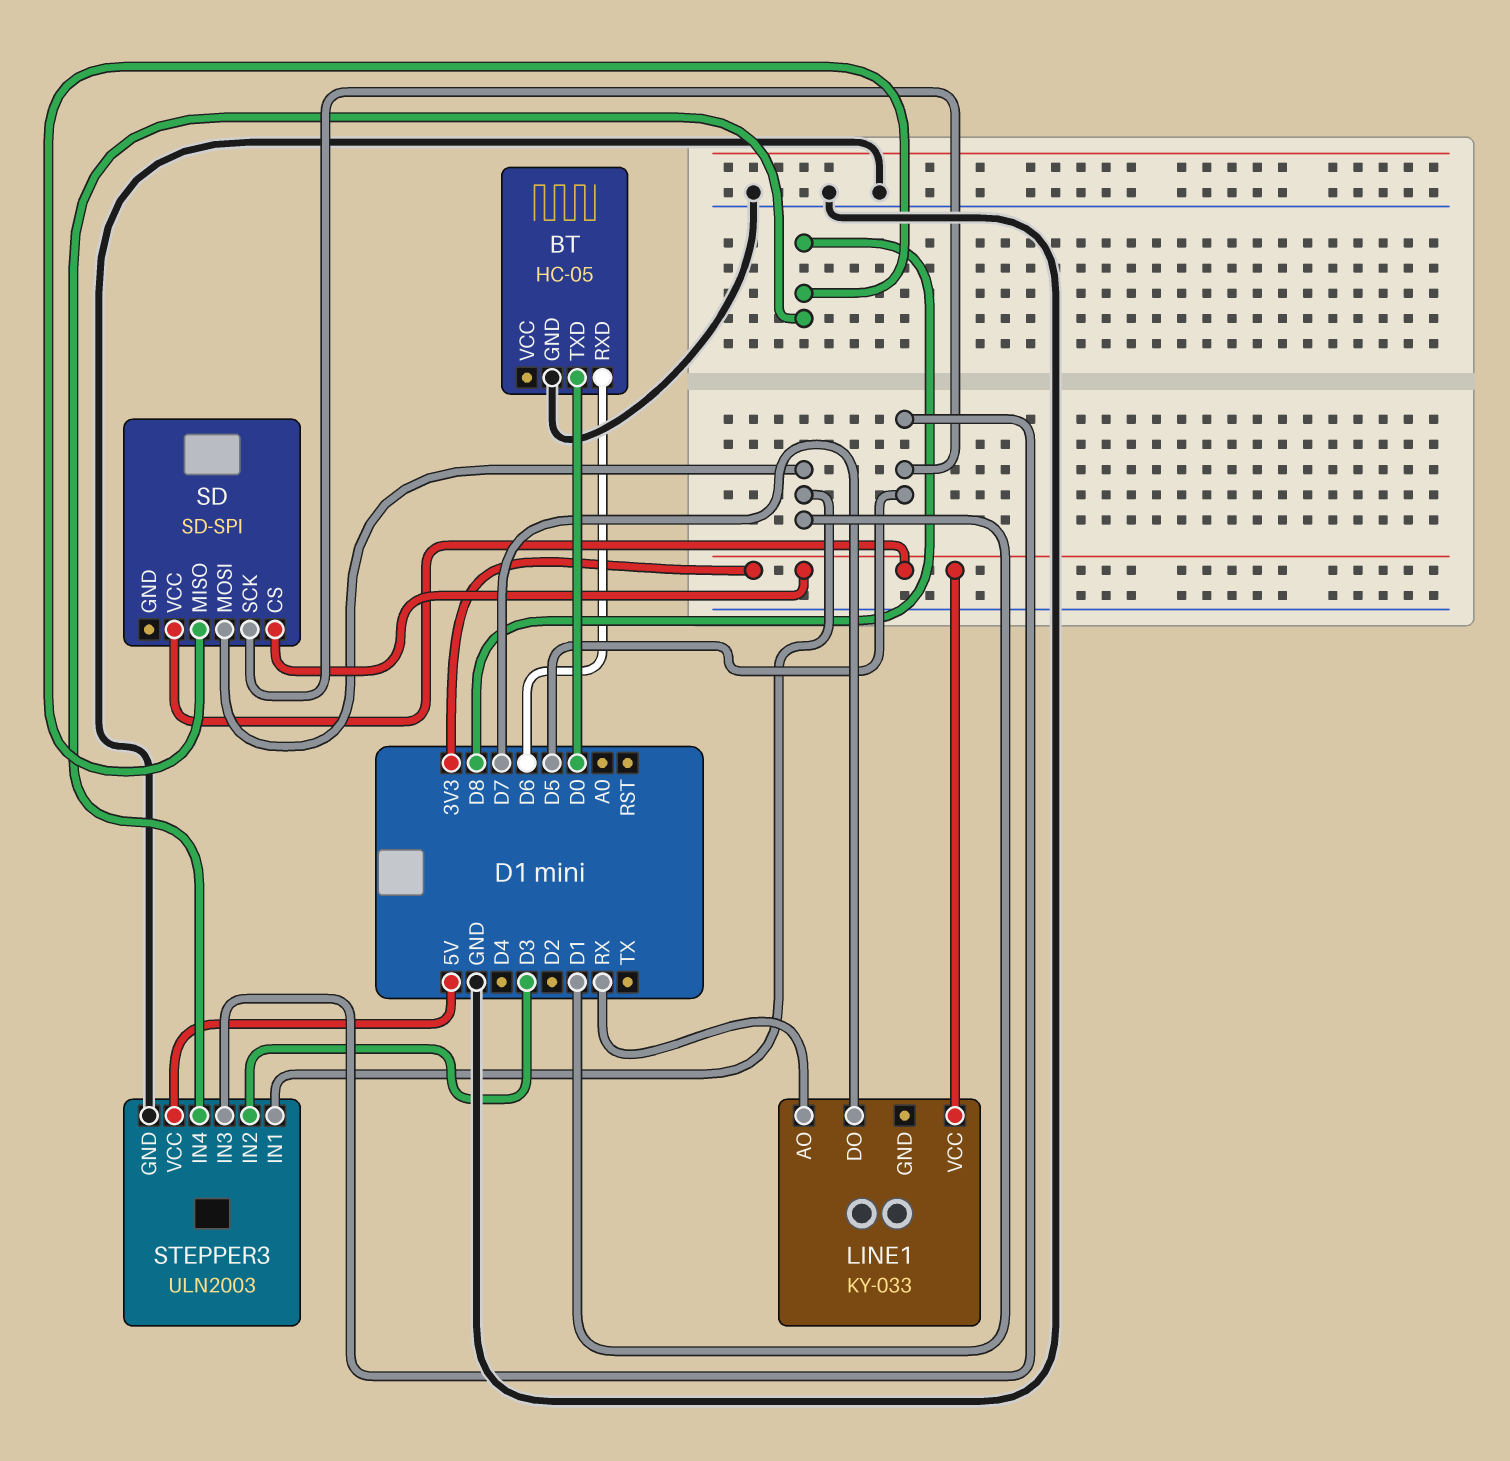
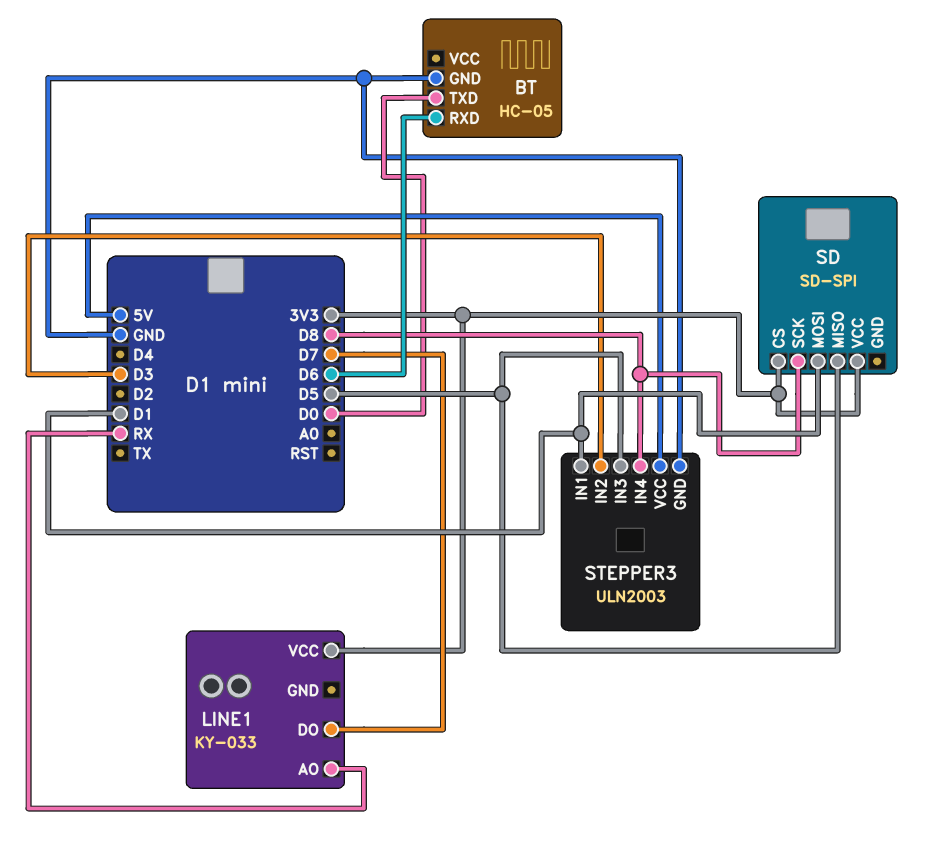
SD pin MISO: D8 -> D5
SD pin SCK: D5 -> D8

